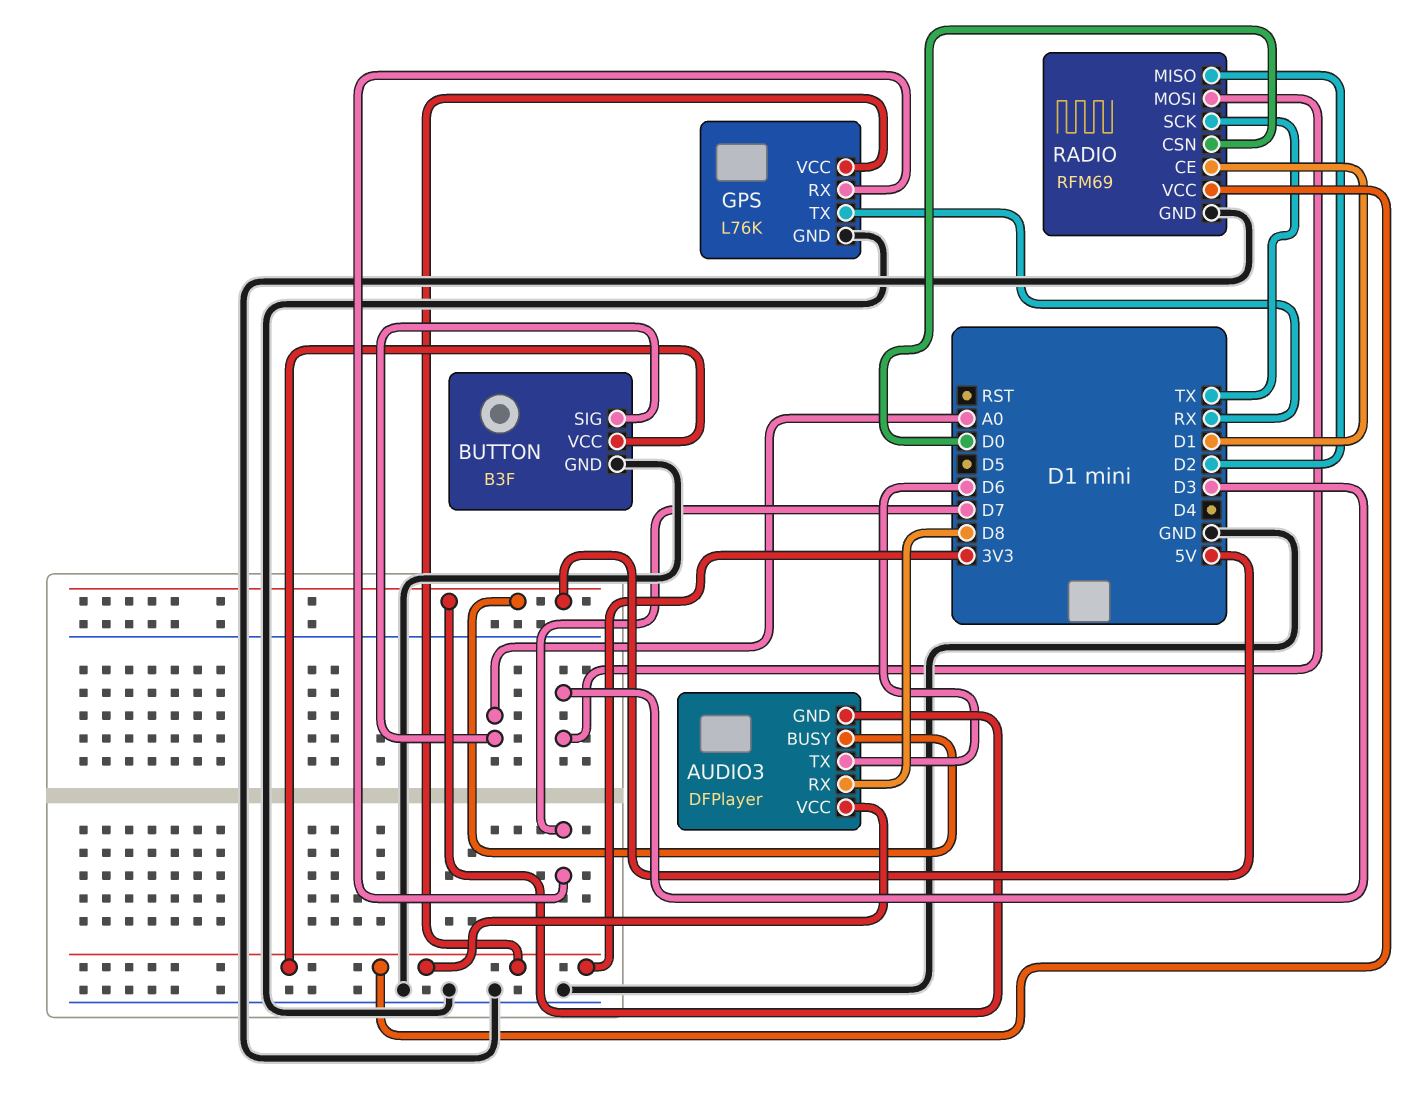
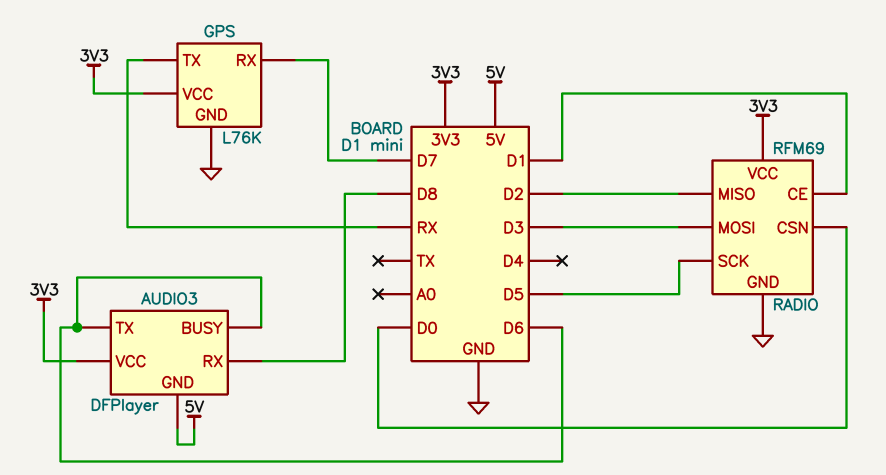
AUDIO3 pin BUSY: 5V -> D6
BUTTON: B3F -> none
BUTTON pin GND: GND -> none
BUTTON pin SIG: A0 -> none
BUTTON pin VCC: 3V3 -> none
RADIO pin SCK: TX -> D5

